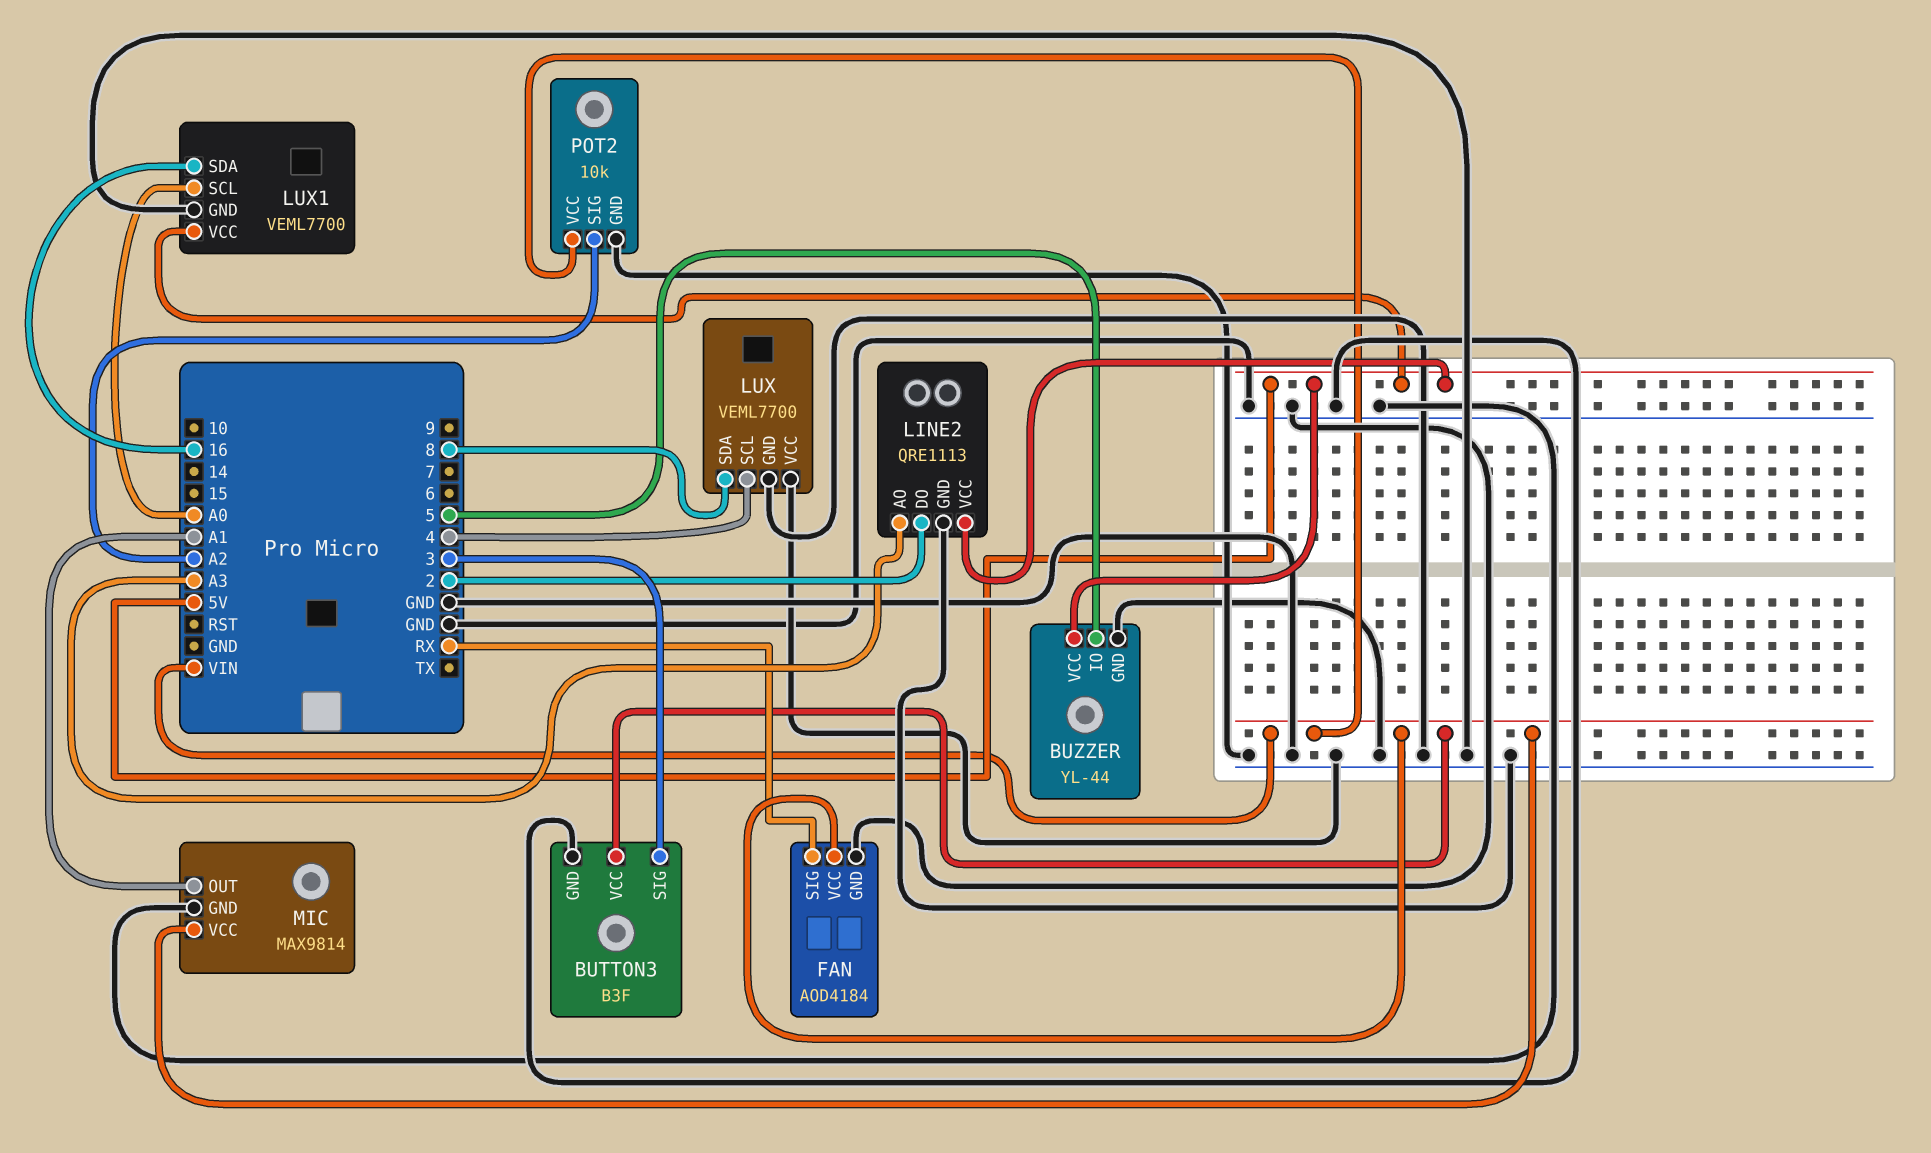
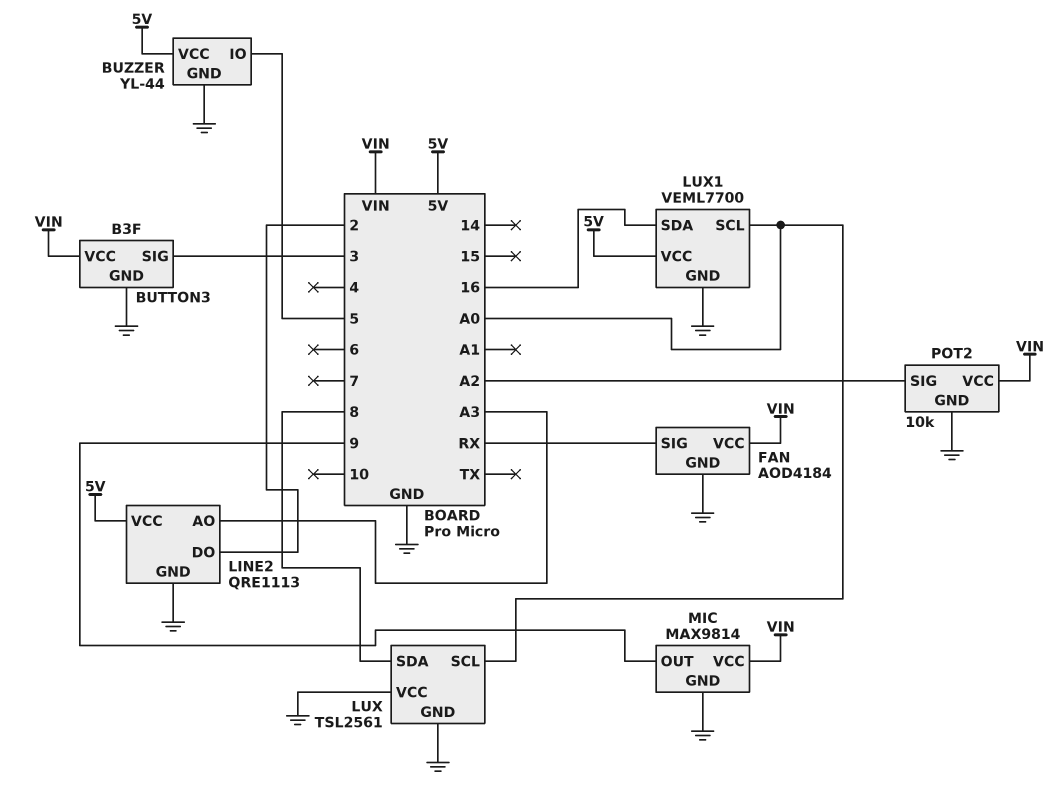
LUX: VEML7700 -> TSL2561
LUX pin SCL: 4 -> A0
MIC pin OUT: A1 -> 9

